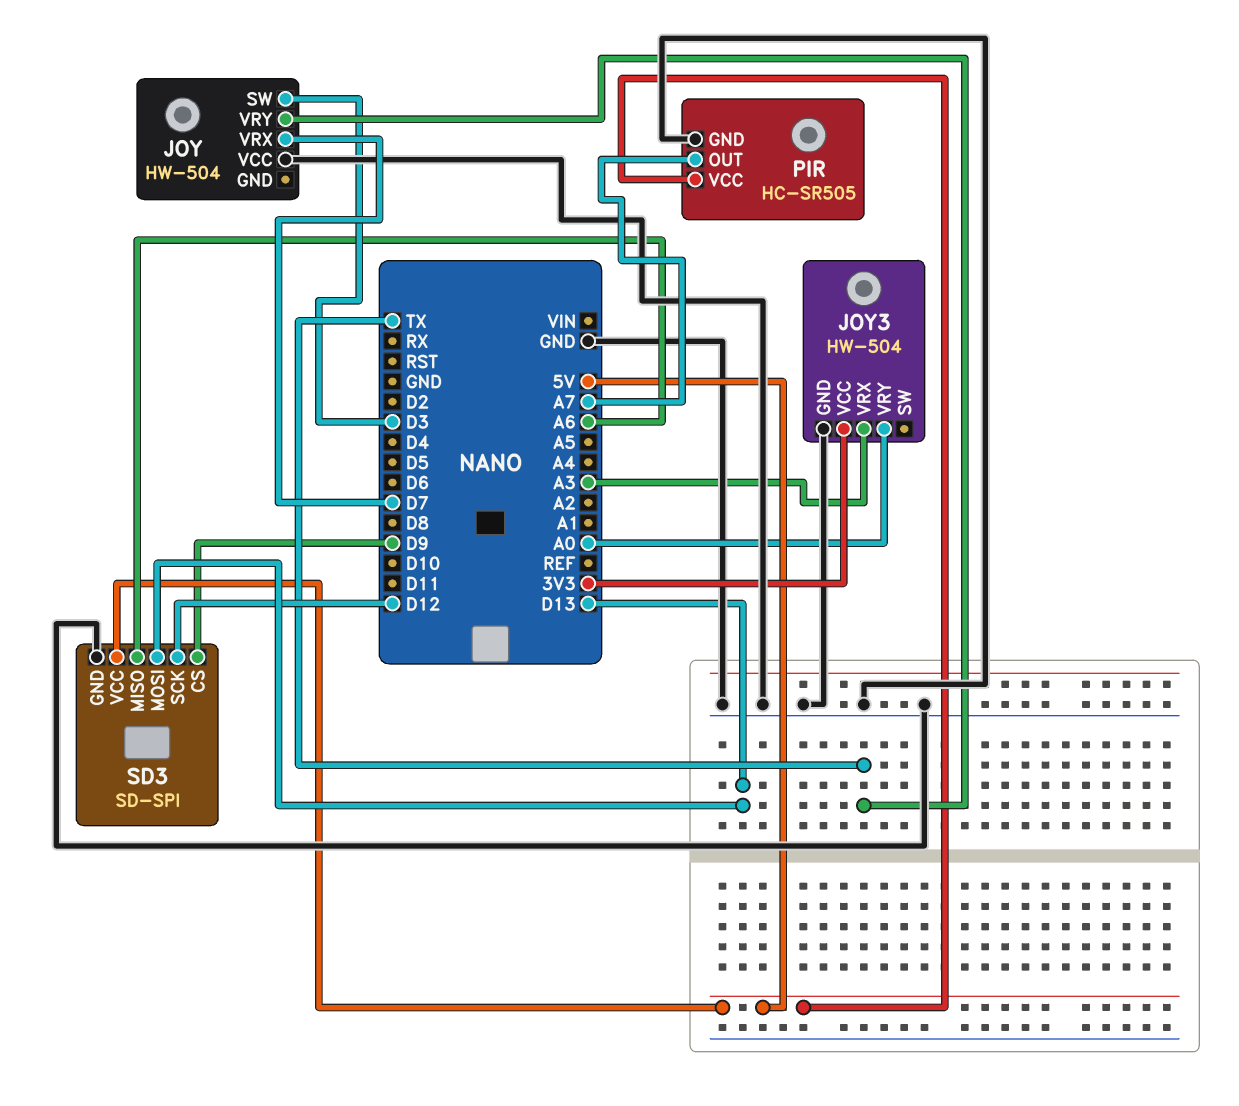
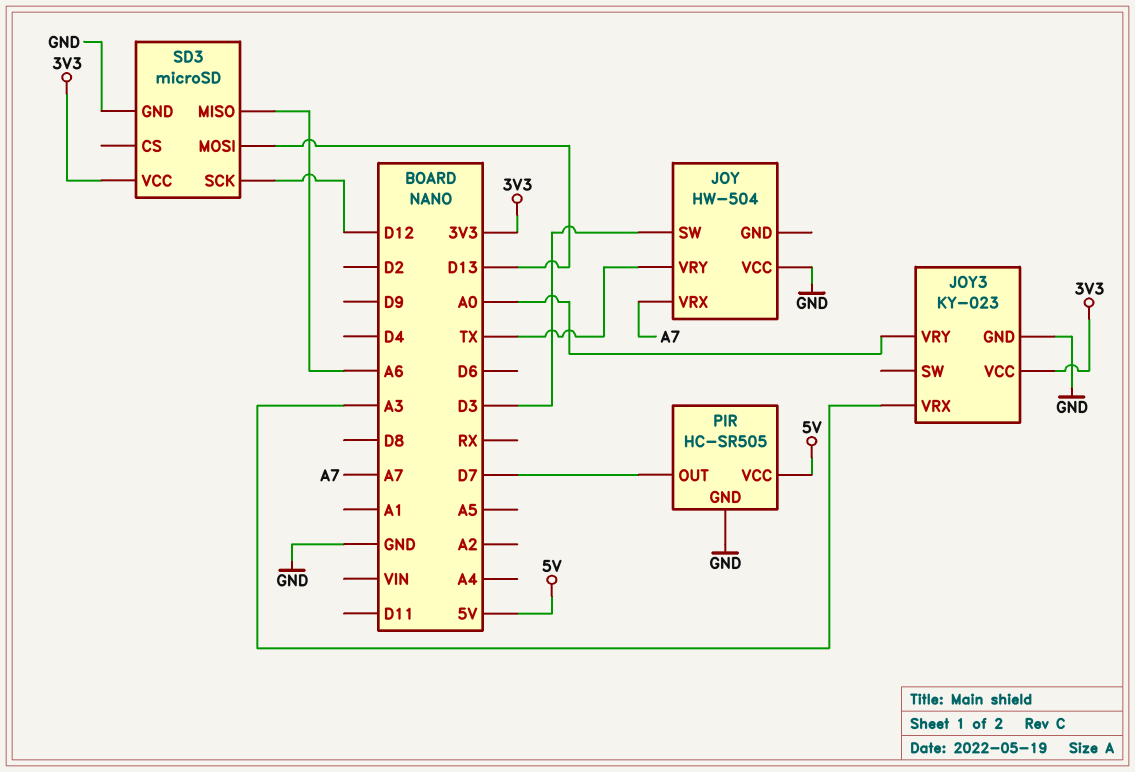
JOY pin VRX: D7 -> A7
JOY3: HW-504 -> KY-023
PIR pin OUT: A7 -> D7
SD3: SD-SPI -> microSD
SD3 pin CS: D9 -> none
SD3 pin VCC: 5V -> 3V3

